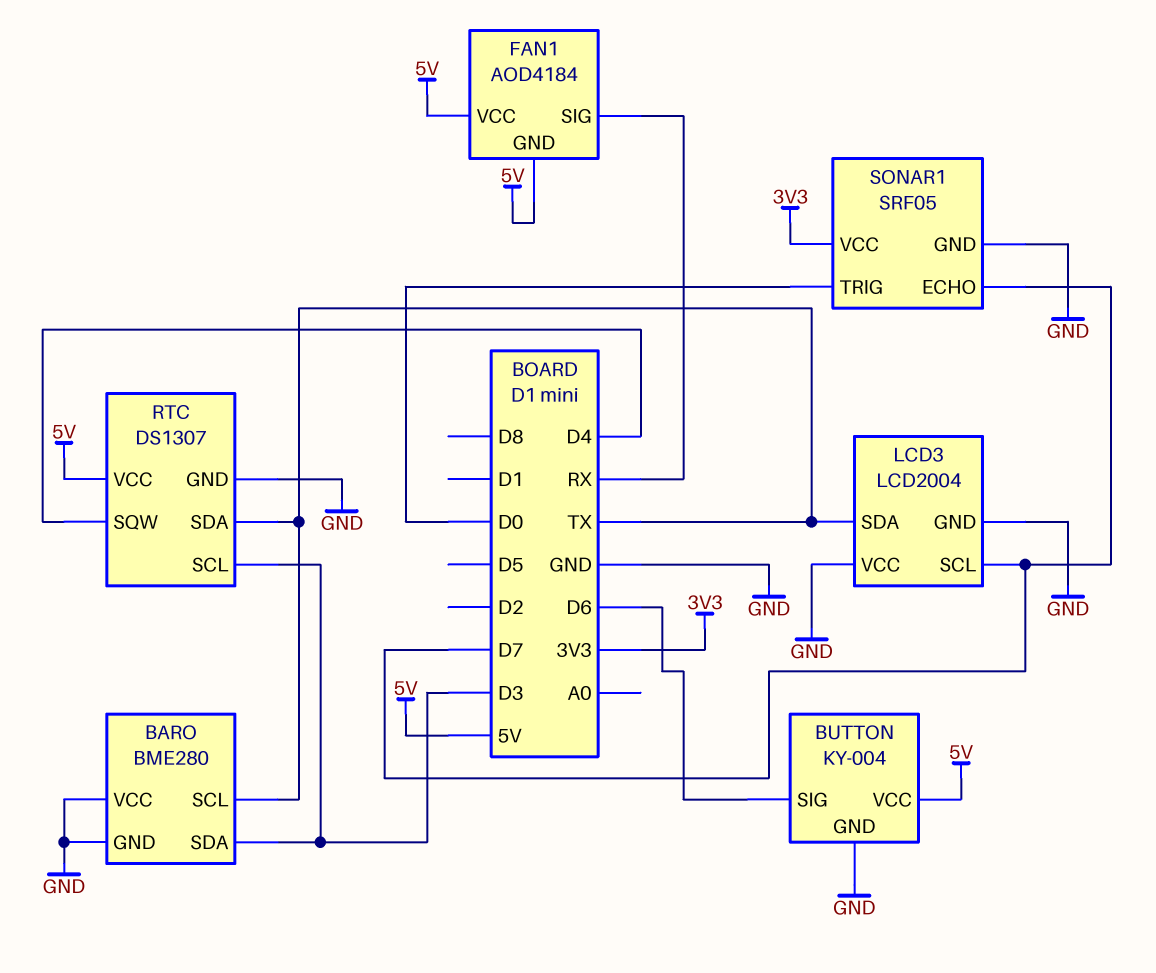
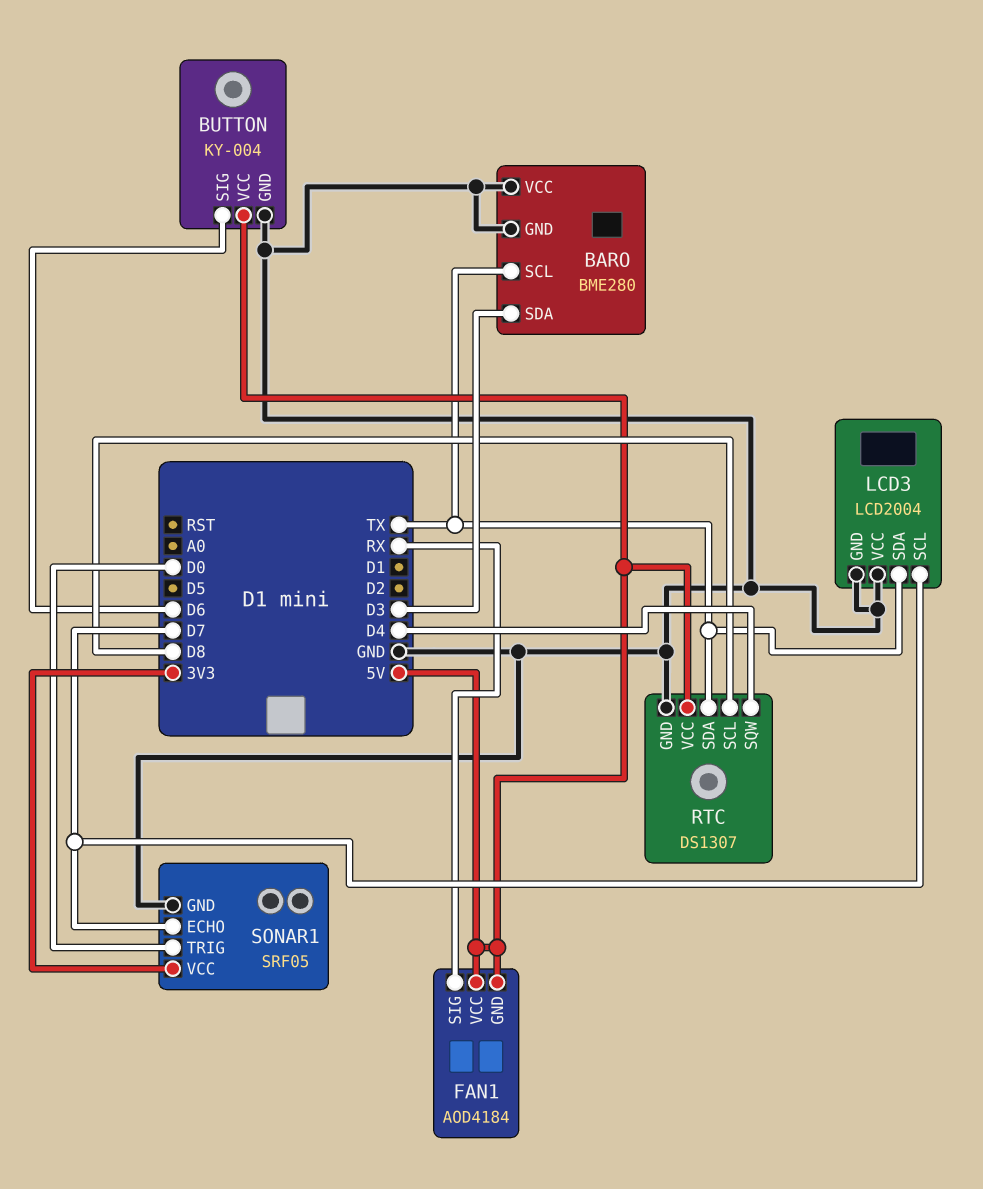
RTC pin SCL: D3 -> D8

